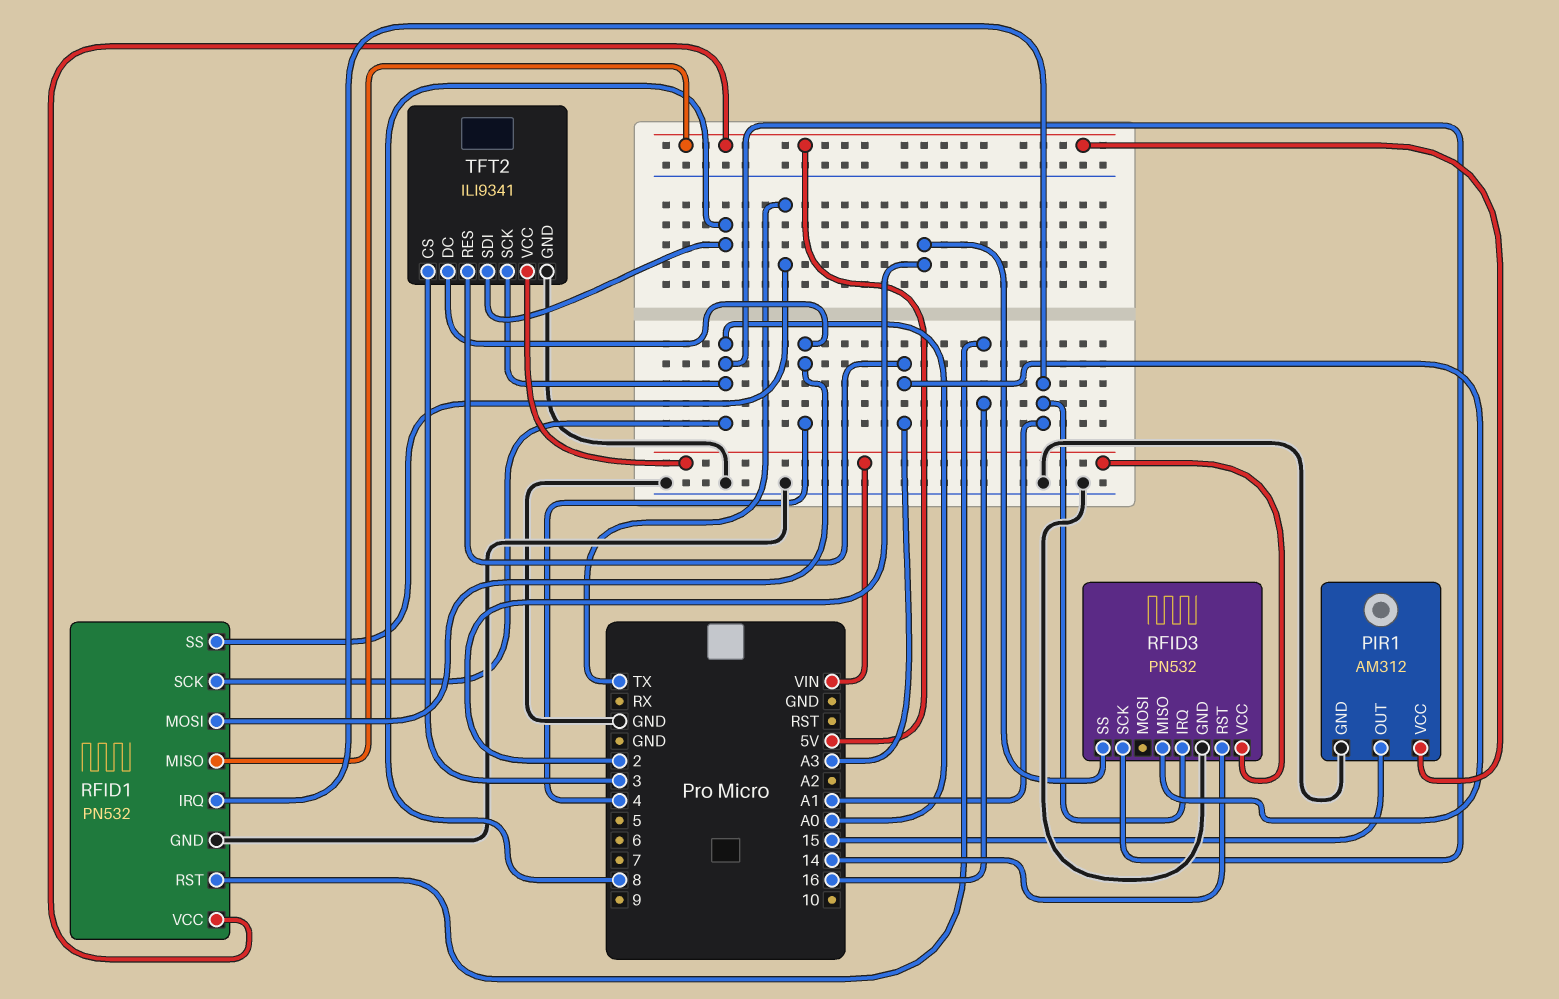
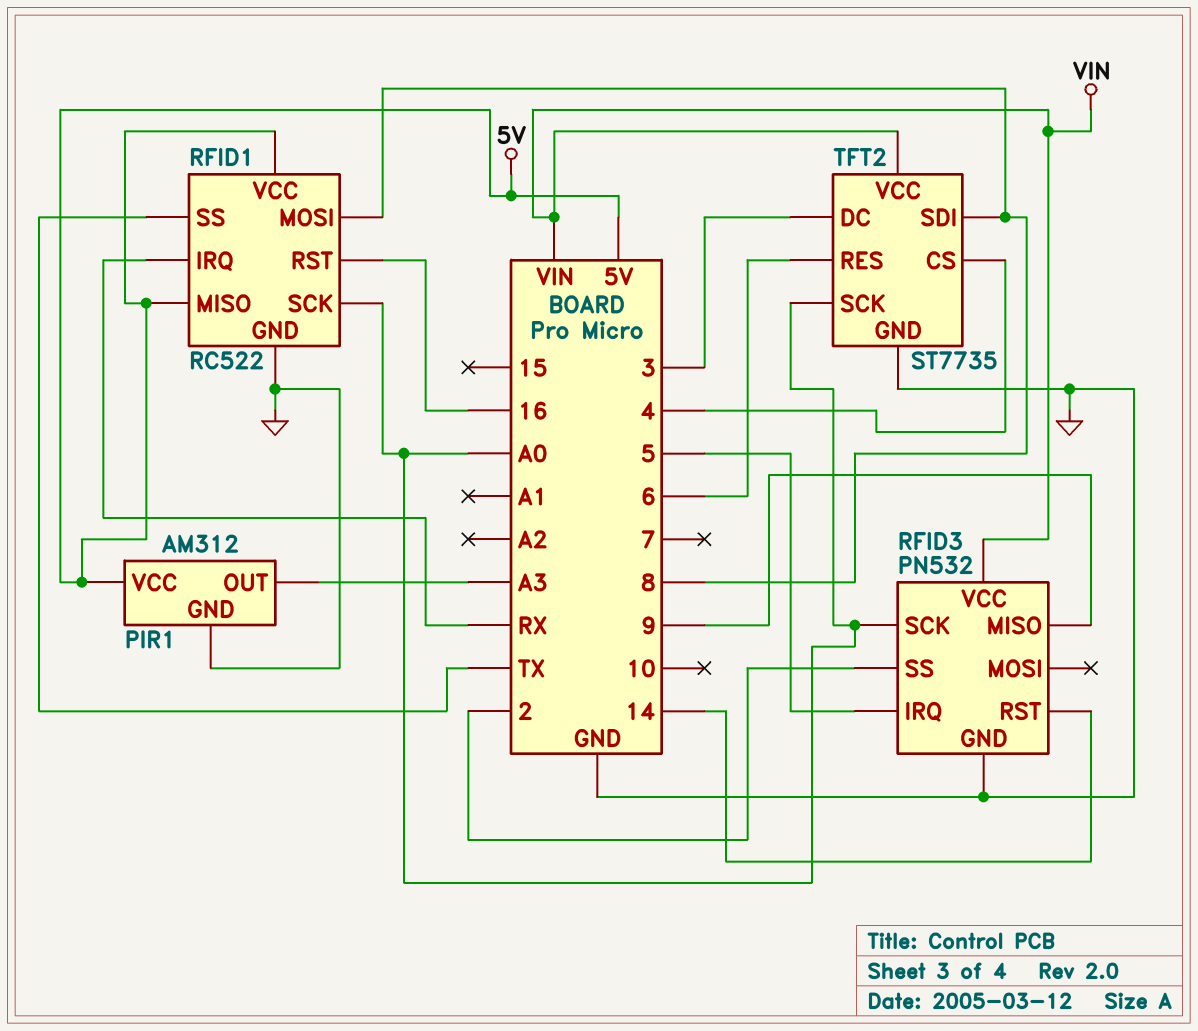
PIR1 pin OUT: 15 -> A3
RFID1: PN532 -> RC522
RFID1 pin IRQ: A1 -> RX
RFID1 pin MOSI: 4 -> 8
RFID3 pin IRQ: A1 -> 5
RFID3 pin MISO: A3 -> 9
TFT2: ILI9341 -> ST7735
TFT2 pin CS: 3 -> 4
TFT2 pin DC: 4 -> 3
TFT2 pin RES: A3 -> 6

